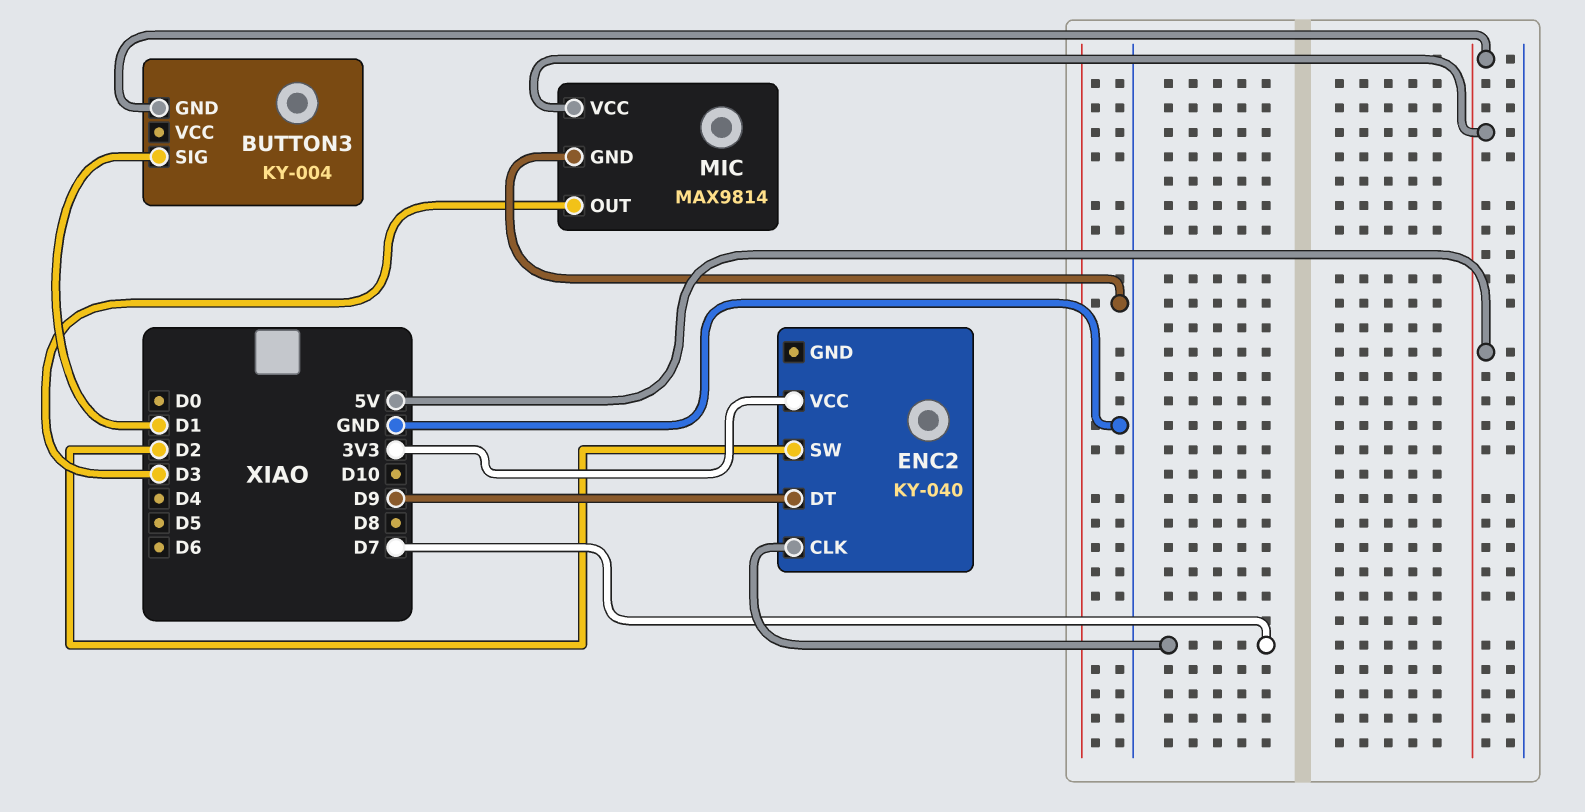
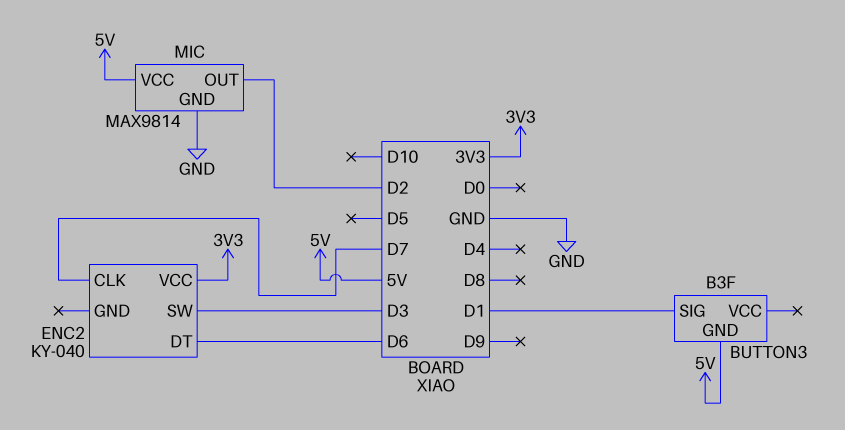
BUTTON3: KY-004 -> B3F
ENC2 pin DT: D9 -> D6
ENC2 pin SW: D2 -> D3
MIC pin OUT: D3 -> D2

